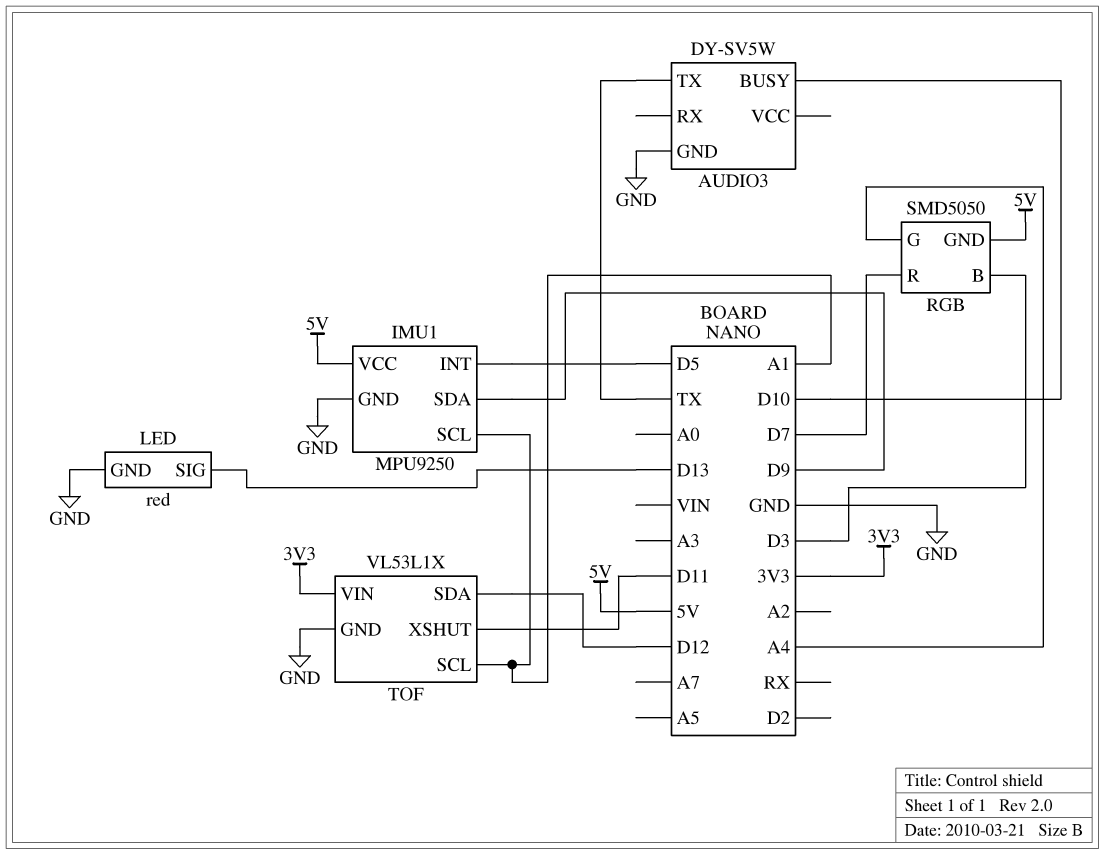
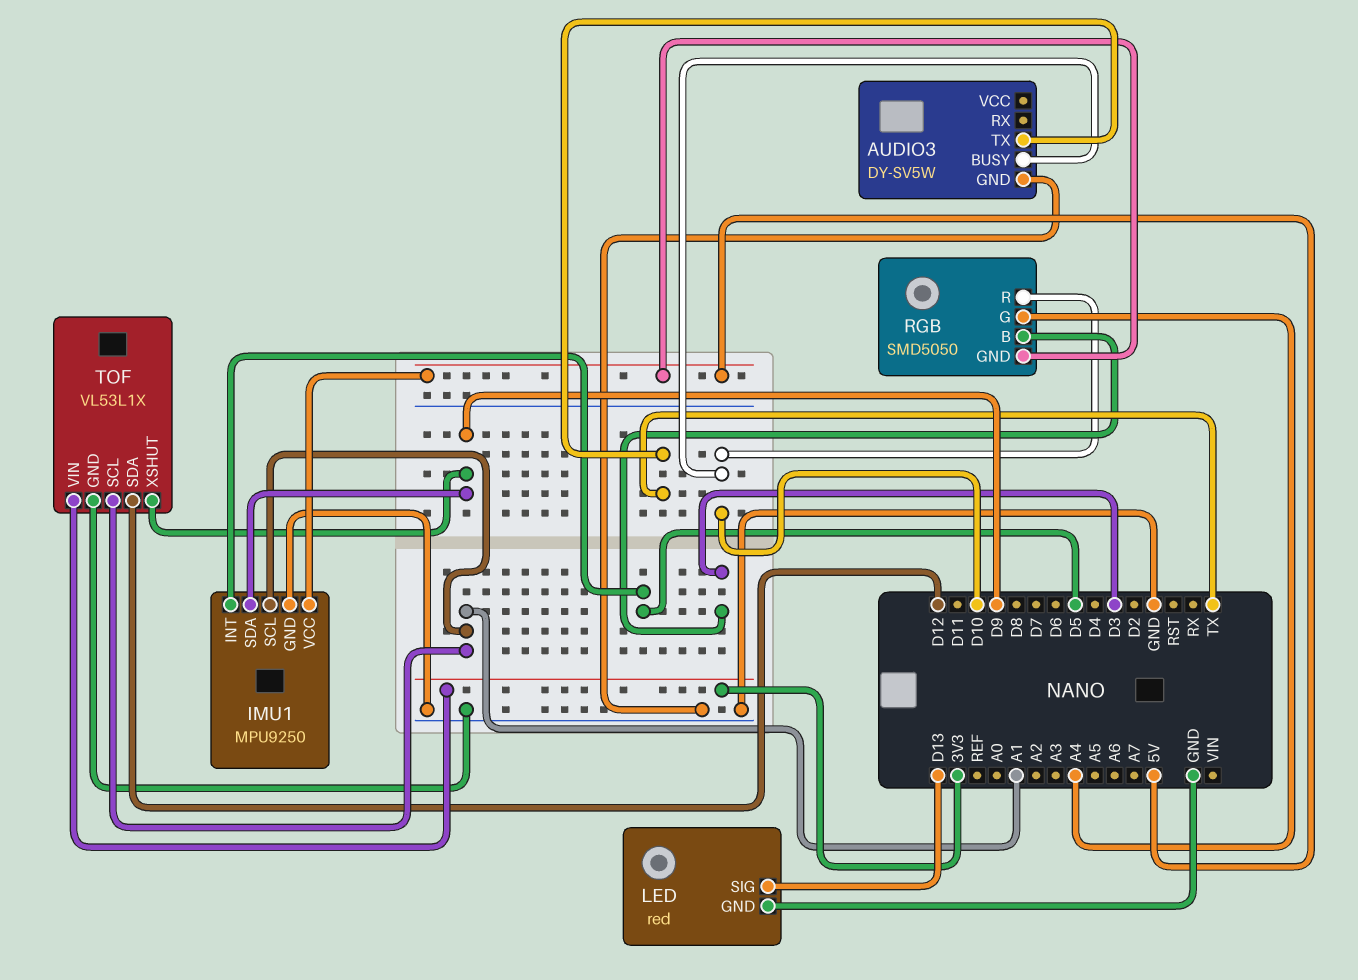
RGB pin R: D7 -> D10
TOF pin XSHUT: D11 -> D9

